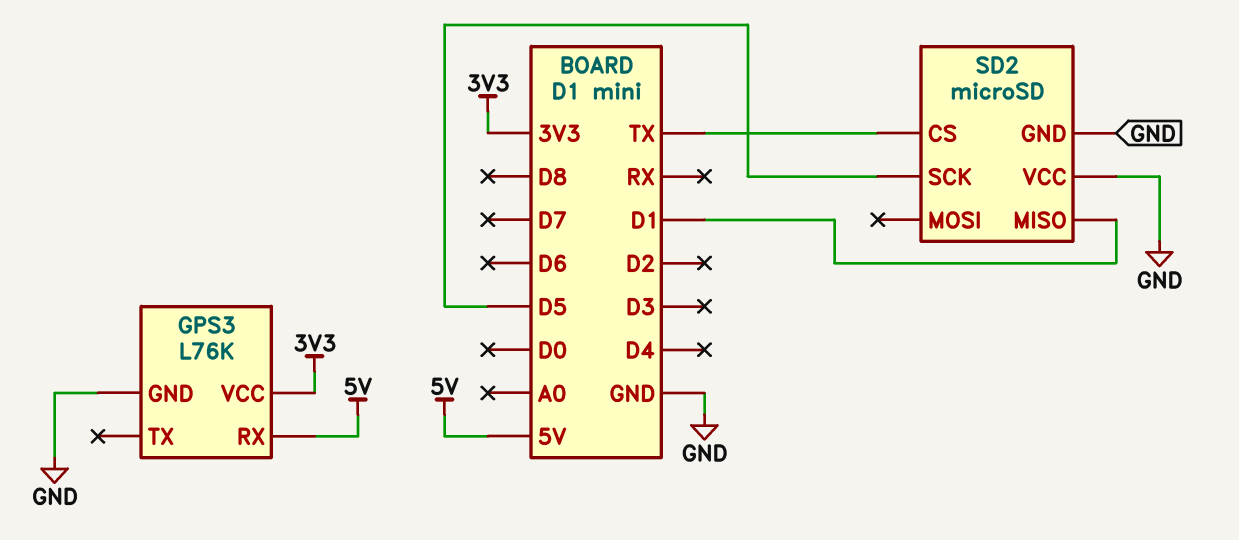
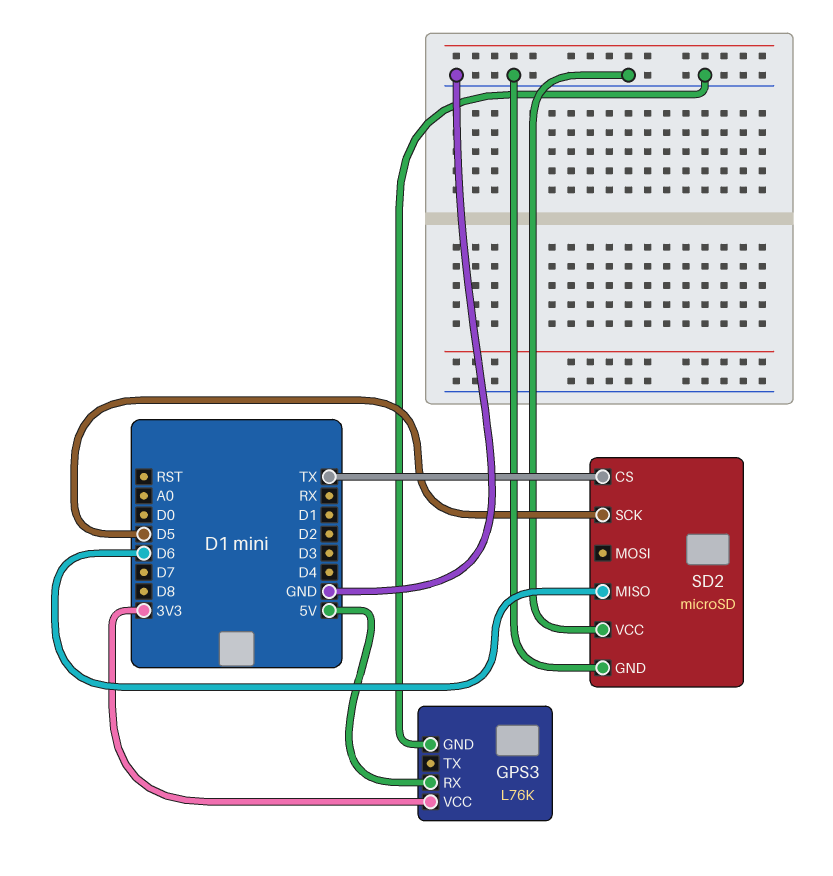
SD2 pin MISO: D1 -> D6

